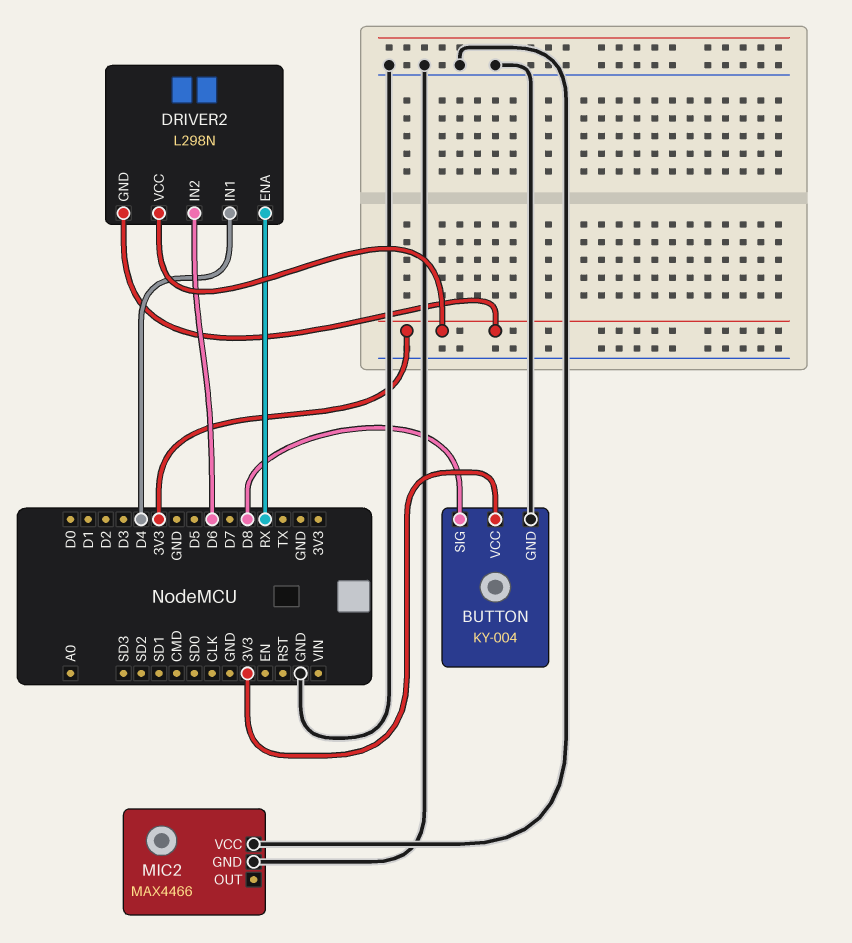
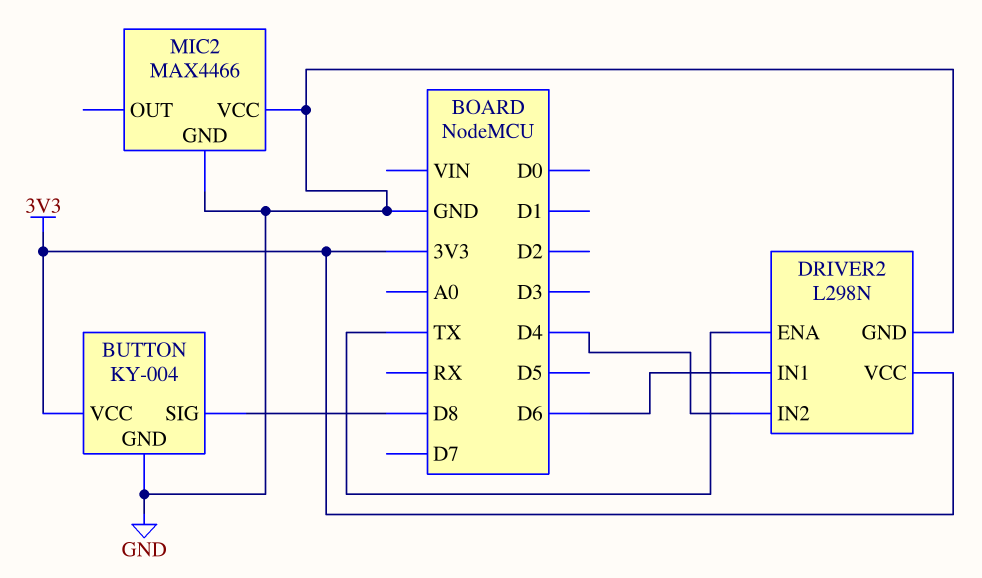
DRIVER2 pin ENA: RX -> TX
DRIVER2 pin GND: 3V3 -> GND
DRIVER2 pin IN1: D4 -> D6
DRIVER2 pin IN2: D6 -> D4

